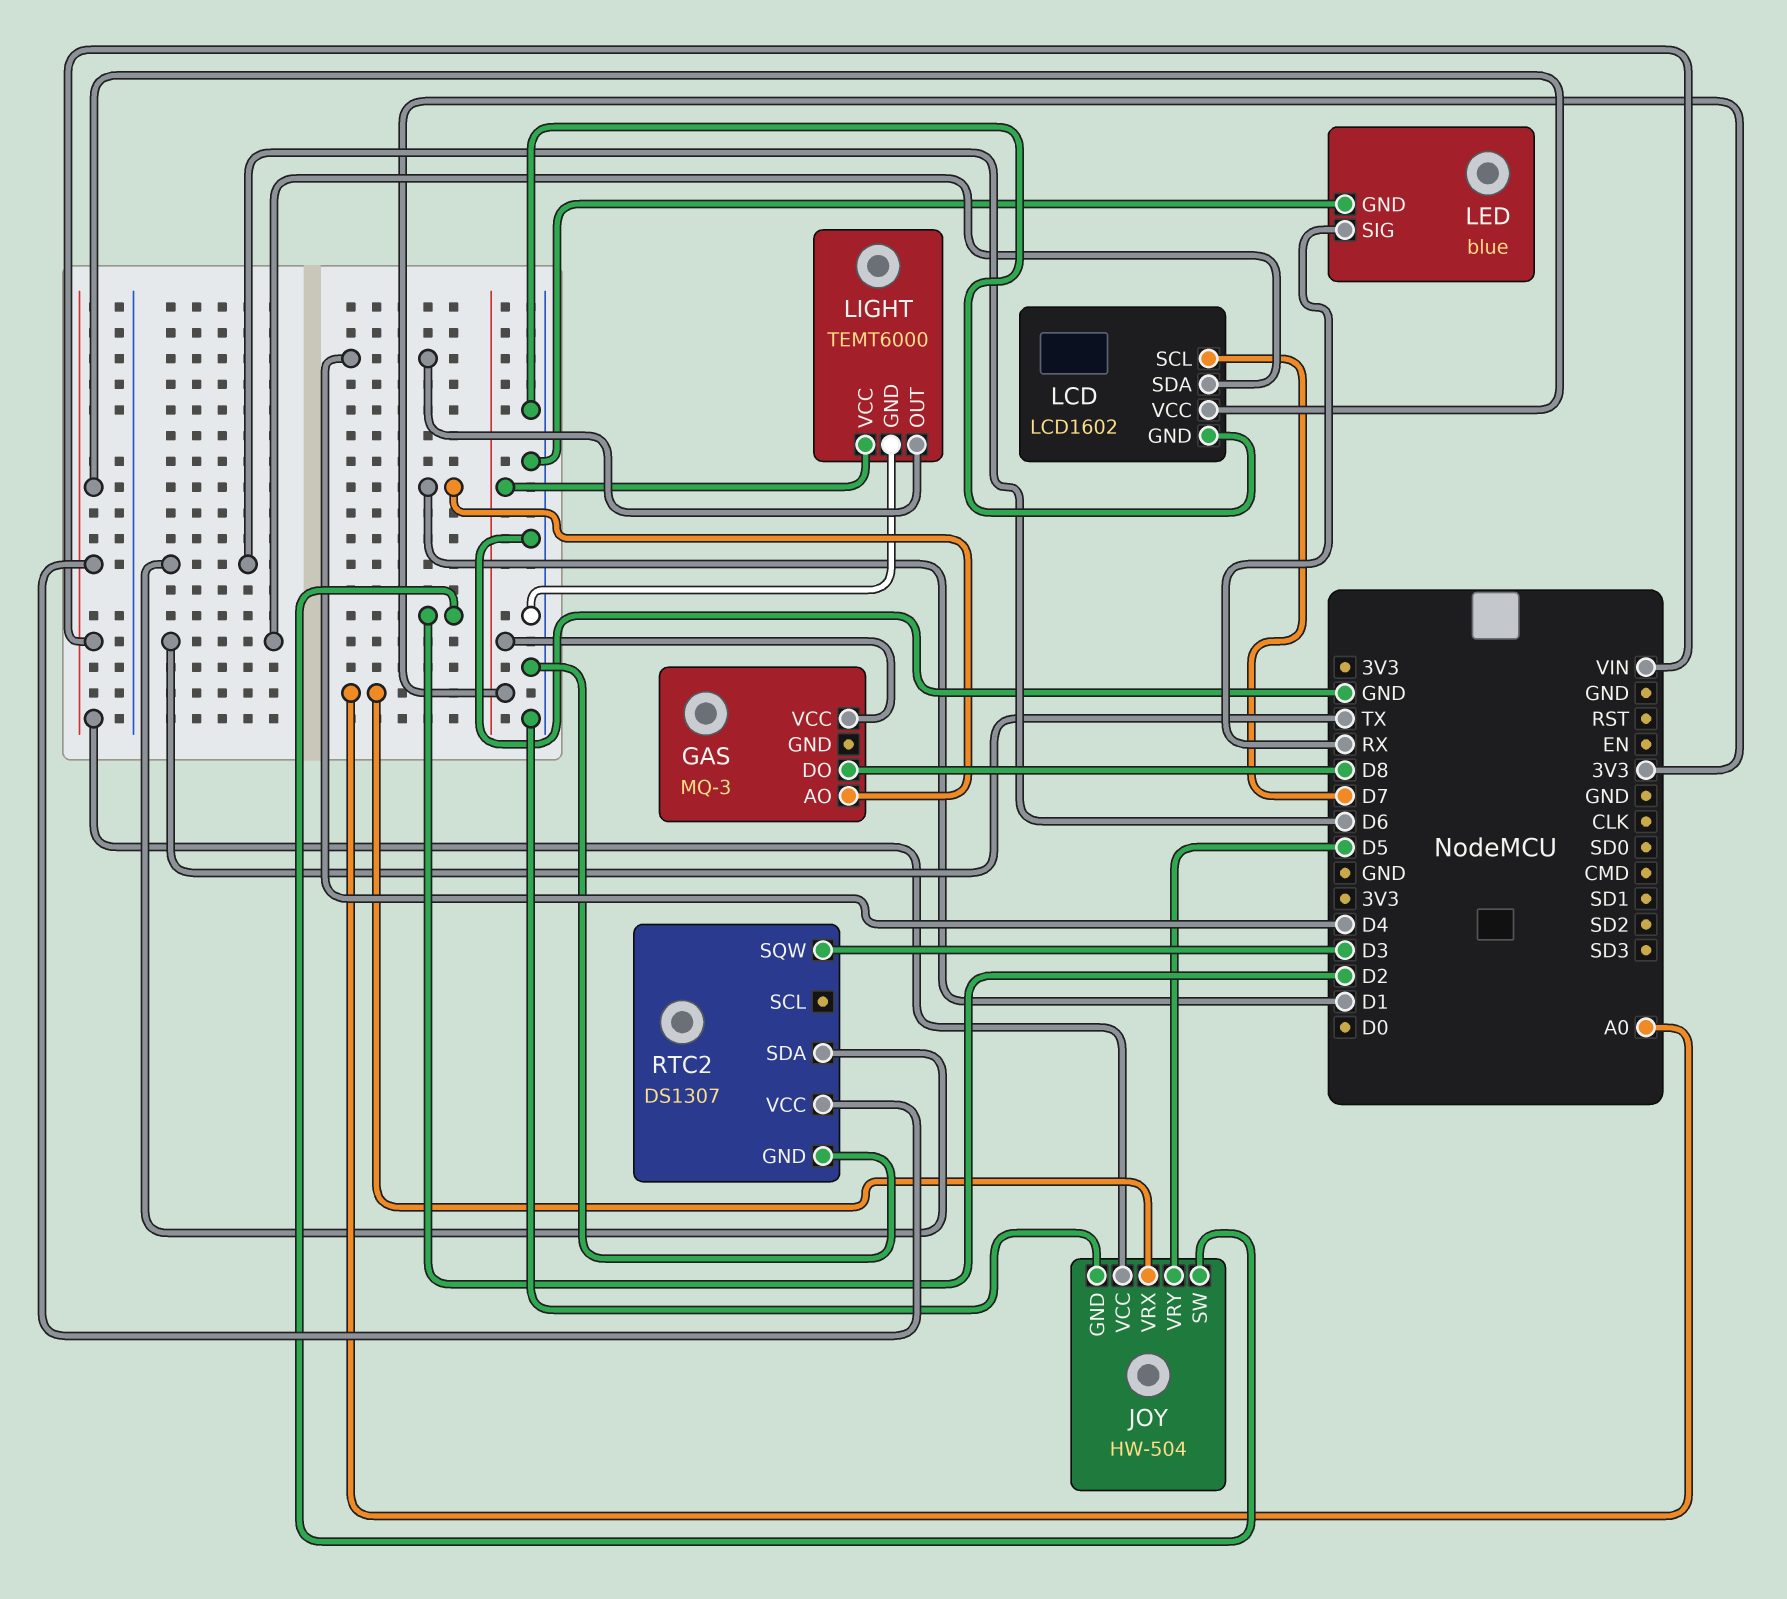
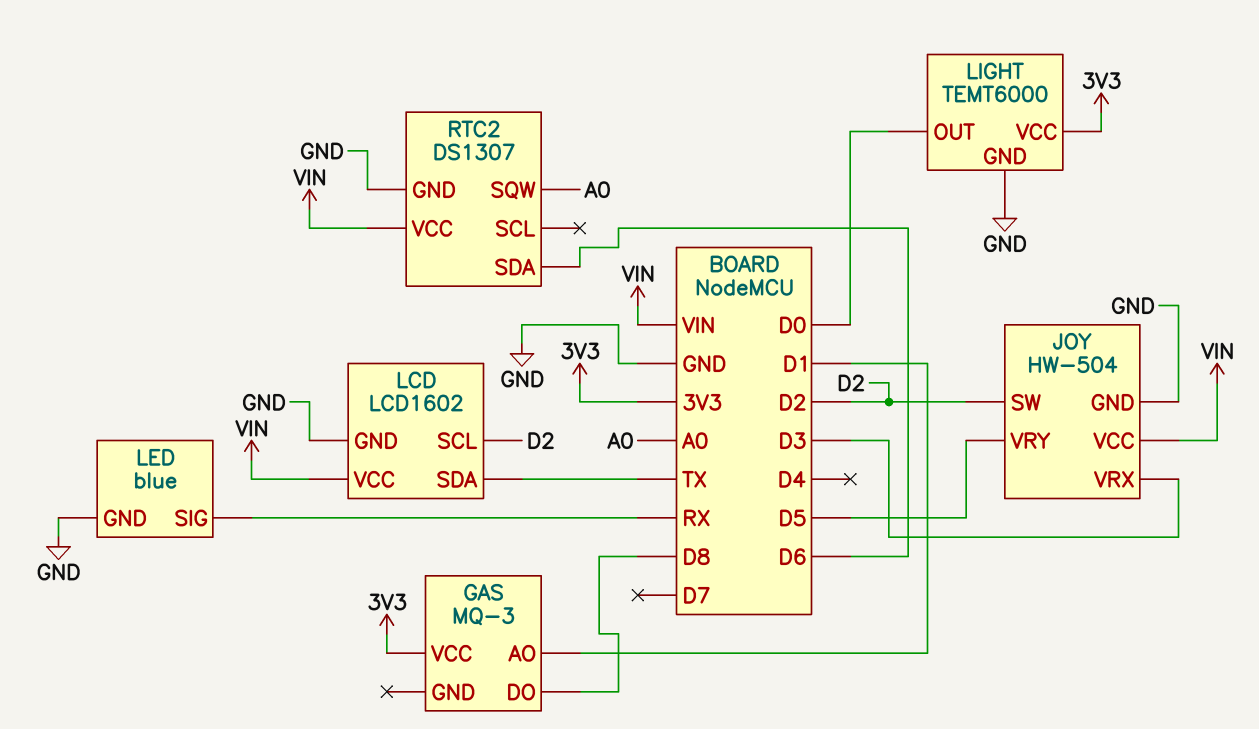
JOY pin VRX: A0 -> D3
LCD pin SCL: D7 -> D2
LIGHT pin OUT: D4 -> D0
RTC2 pin SQW: D3 -> A0

